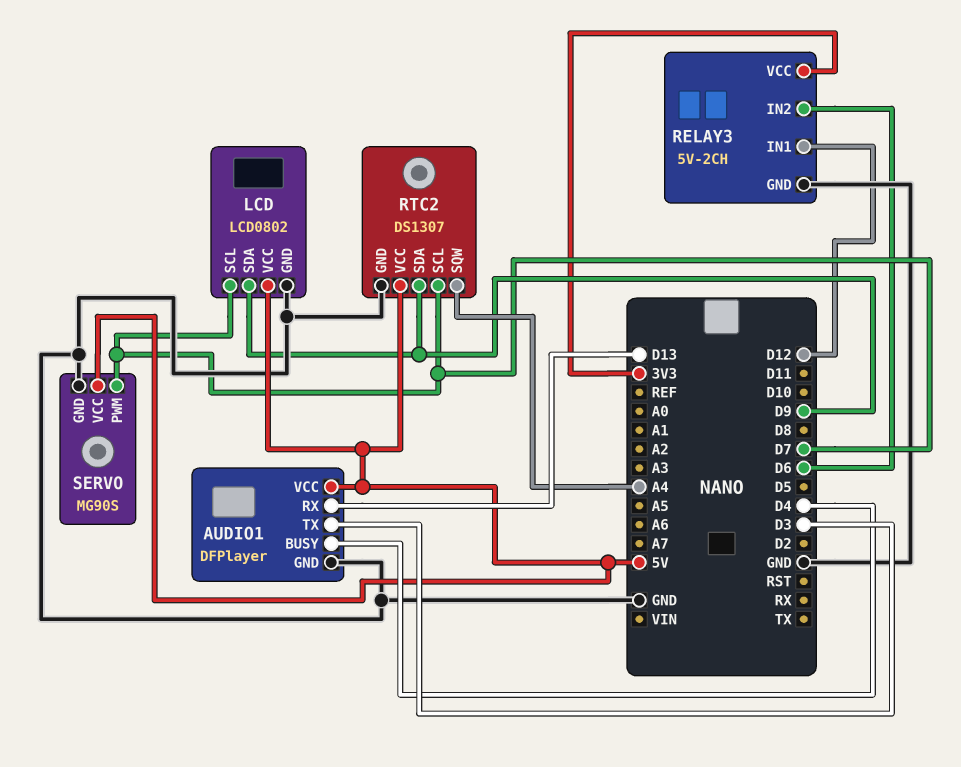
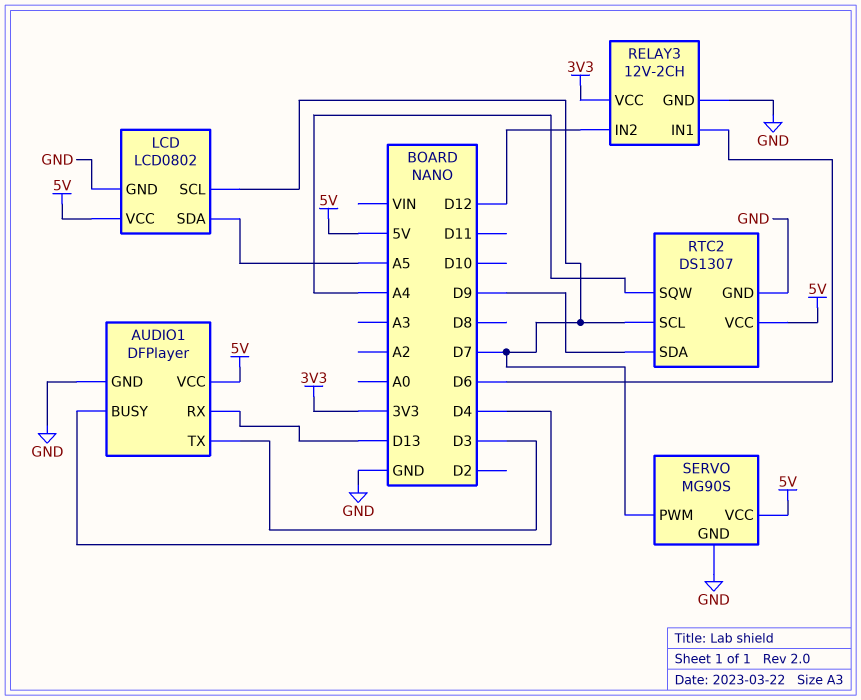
LCD pin SDA: D9 -> A5
RELAY3: 5V-2CH -> 12V-2CH
RELAY3 pin IN1: D12 -> D6
RELAY3 pin IN2: D6 -> D12

